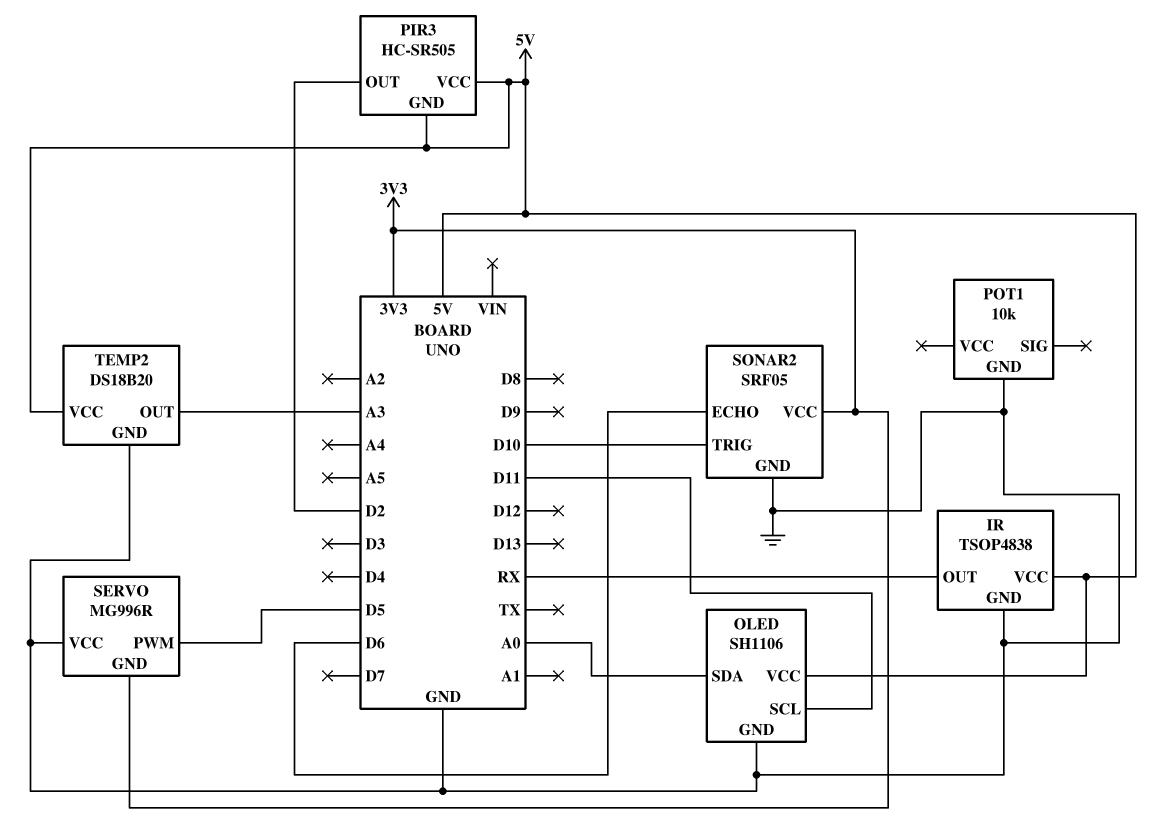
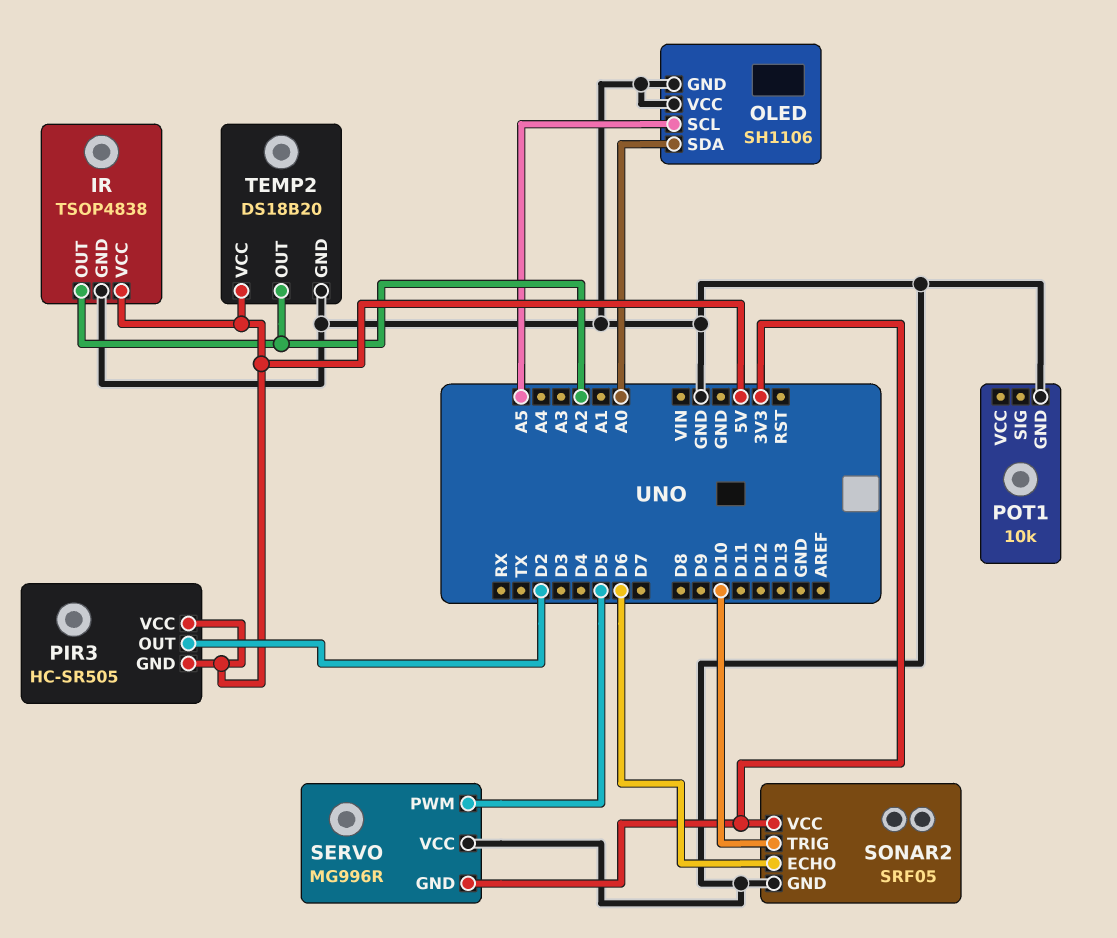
IR pin OUT: RX -> A2
OLED pin SCL: D11 -> A5
OLED pin VCC: 5V -> GND
TEMP2 pin OUT: A3 -> A2

